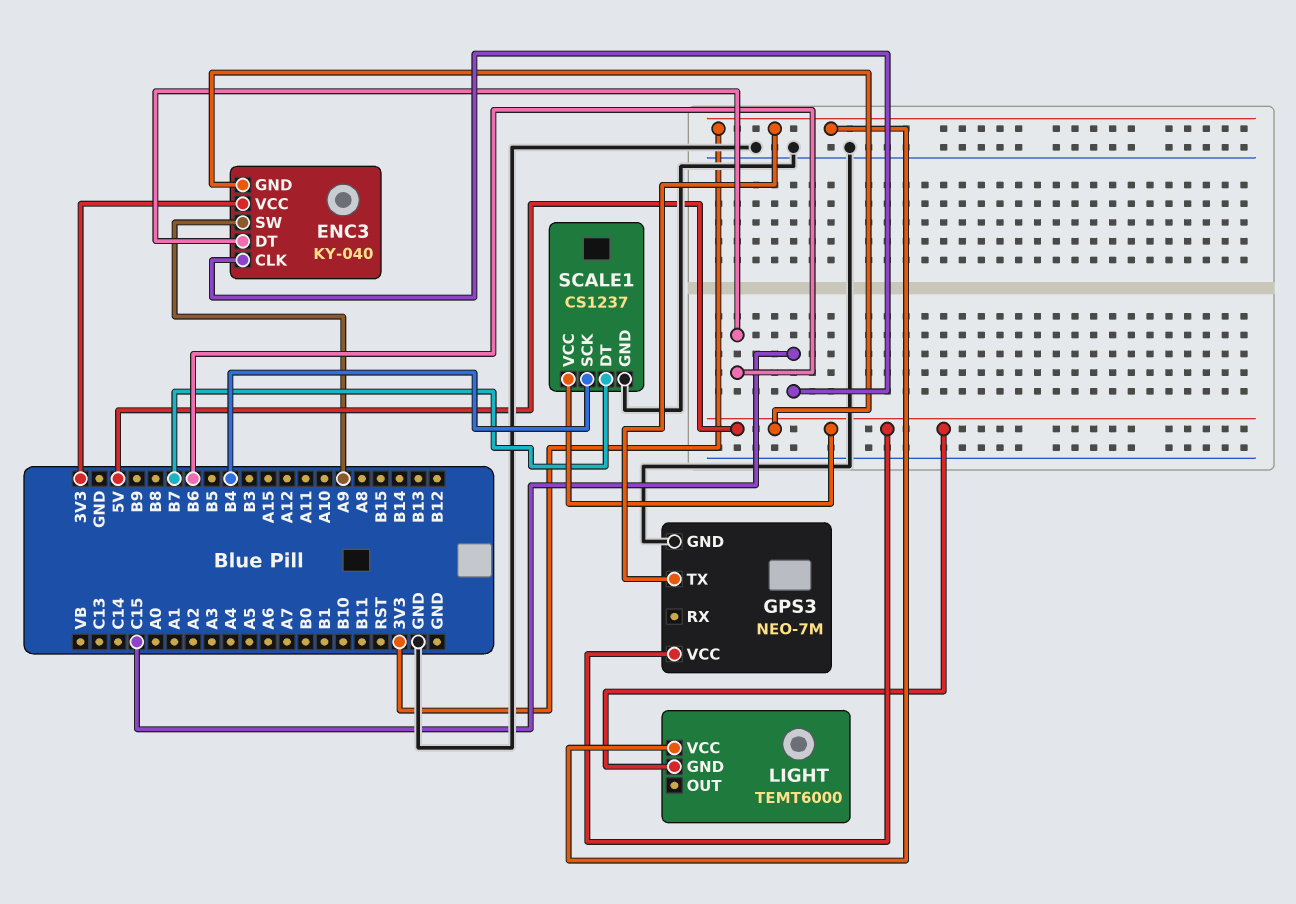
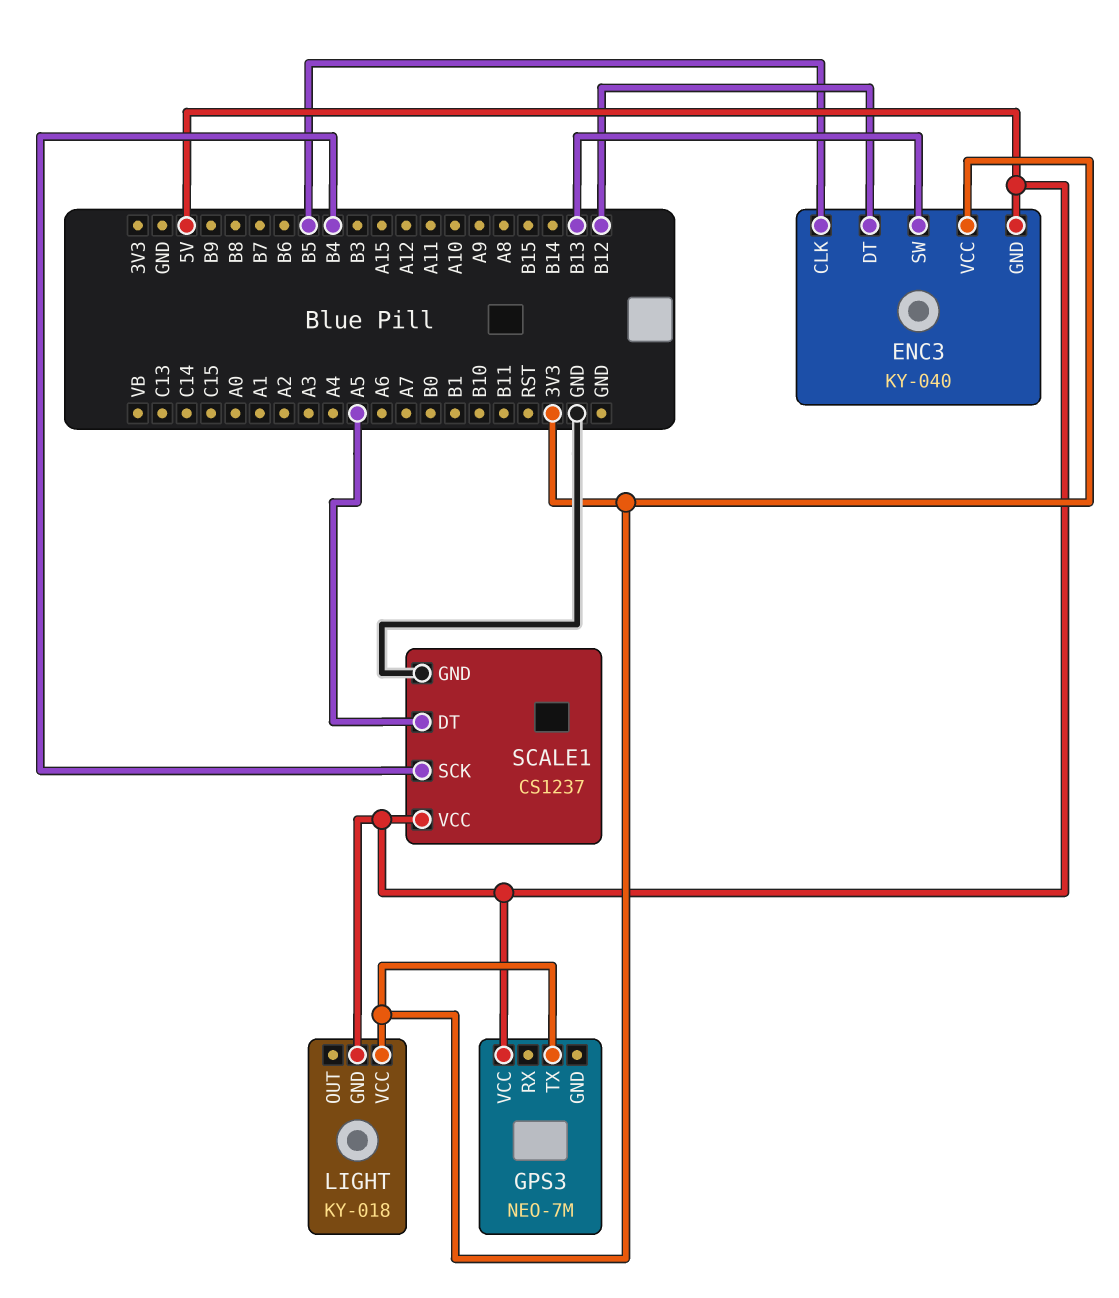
ENC3 pin CLK: C15 -> B5
ENC3 pin DT: B6 -> B12
ENC3 pin SW: A9 -> B13
GPS3 pin GND: GND -> none
LIGHT: TEMT6000 -> KY-018
SCALE1 pin DT: B7 -> A5

